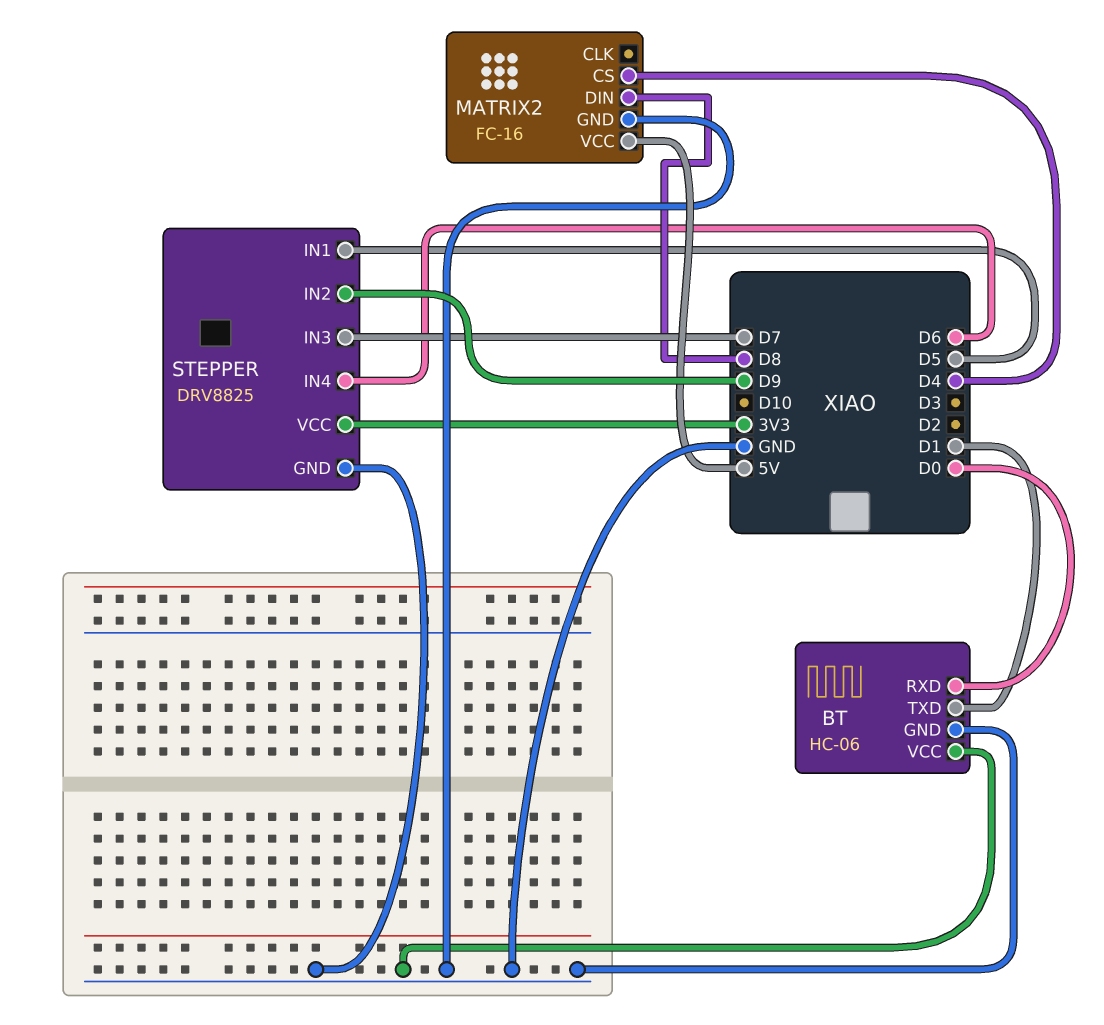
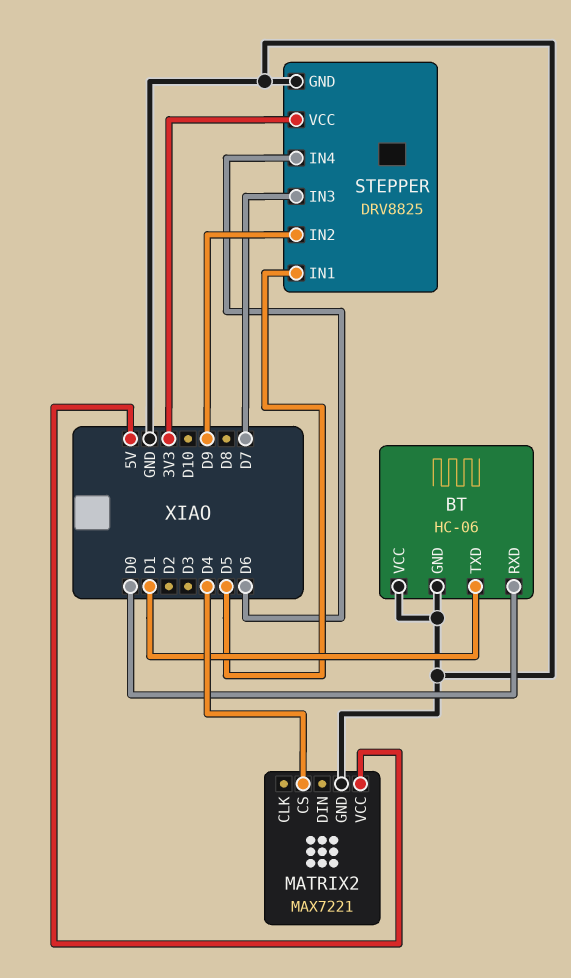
MATRIX2: FC-16 -> MAX7221
MATRIX2 pin DIN: D8 -> none

